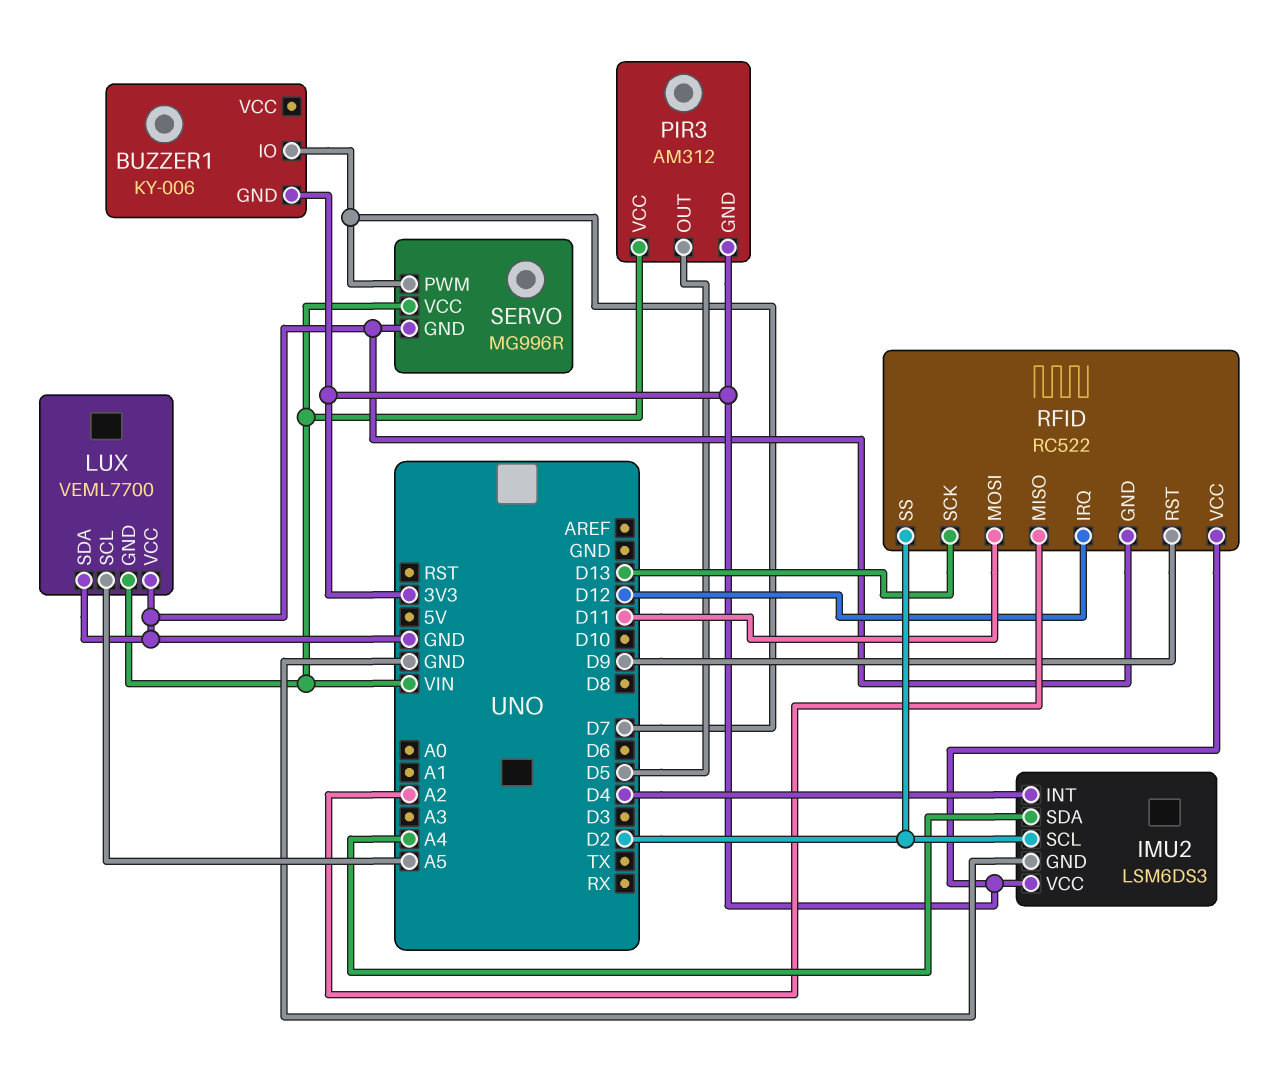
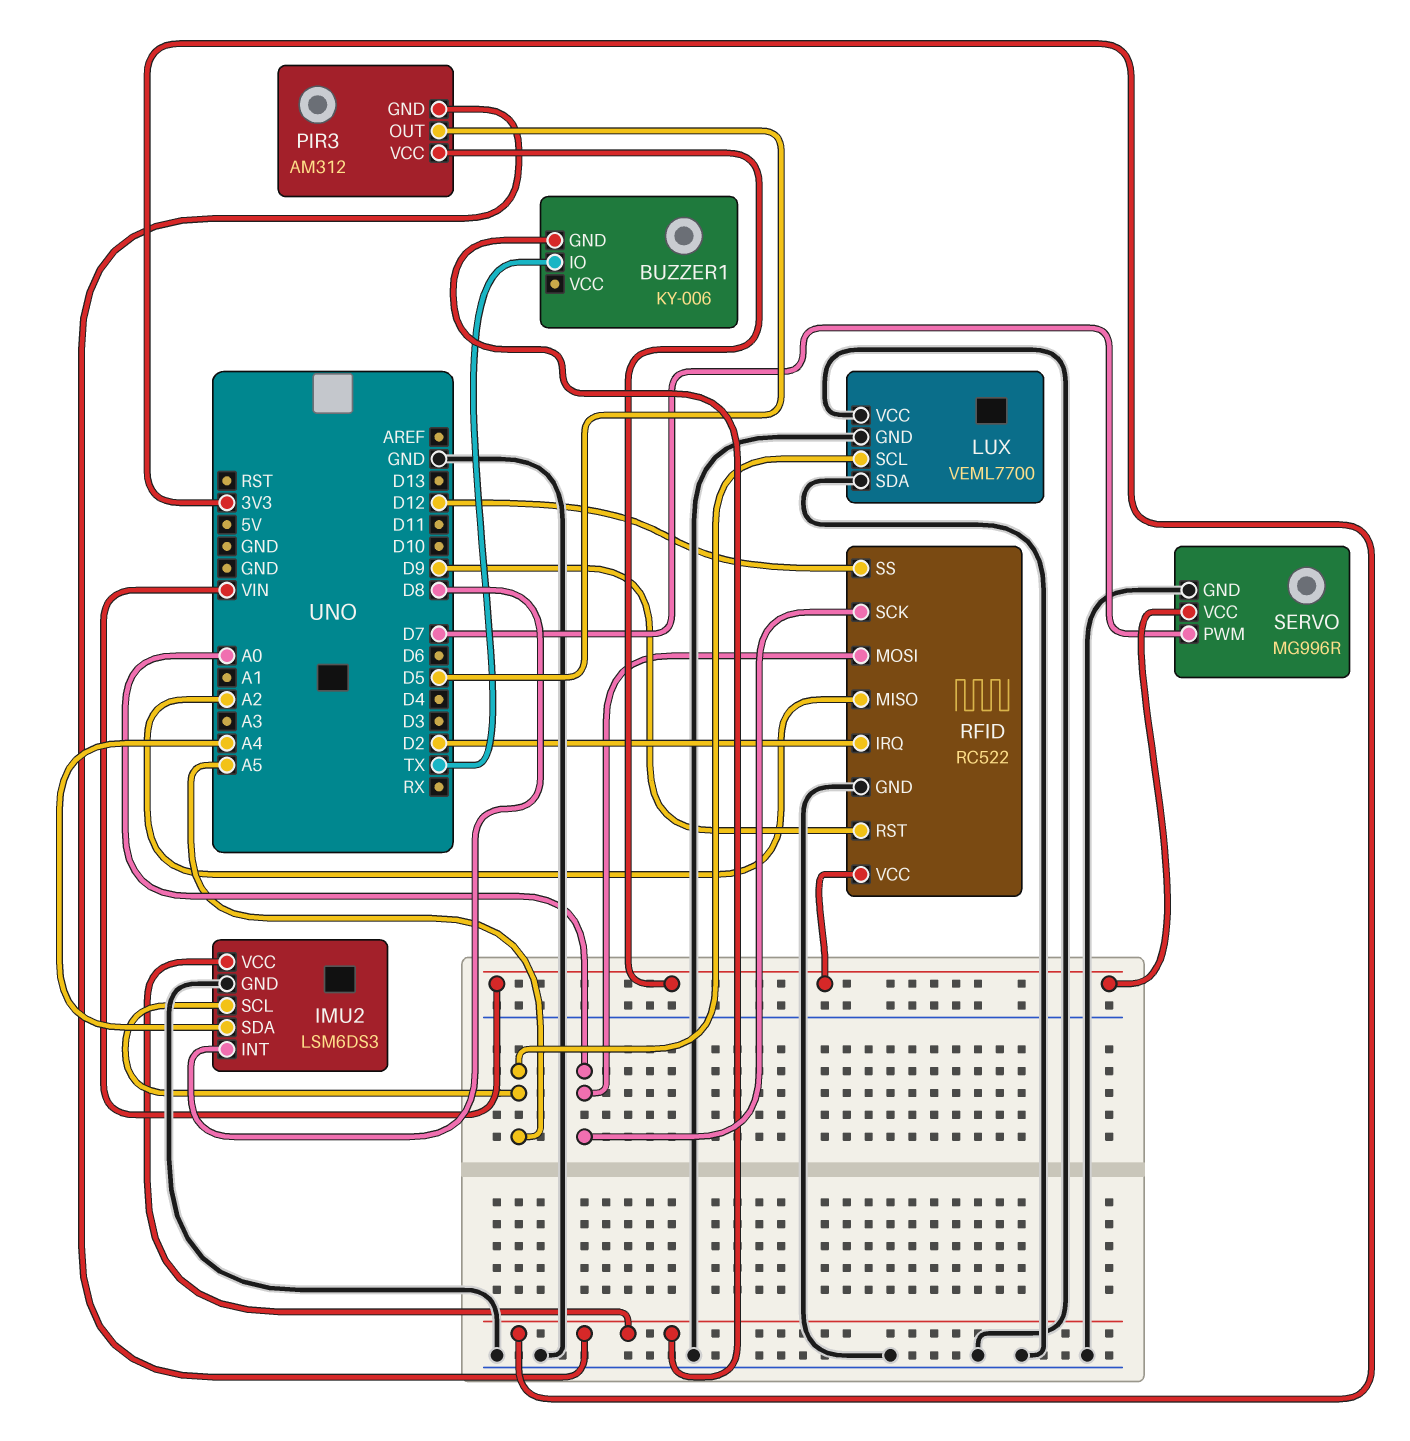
BUZZER1 pin IO: D7 -> TX
IMU2 pin INT: D4 -> D8
IMU2 pin SCL: D2 -> A5
LUX pin GND: VIN -> GND
RFID pin IRQ: D12 -> D2
RFID pin MOSI: D11 -> A0
RFID pin SCK: D13 -> A0
RFID pin SS: D2 -> D12
RFID pin VCC: 3V3 -> VIN

